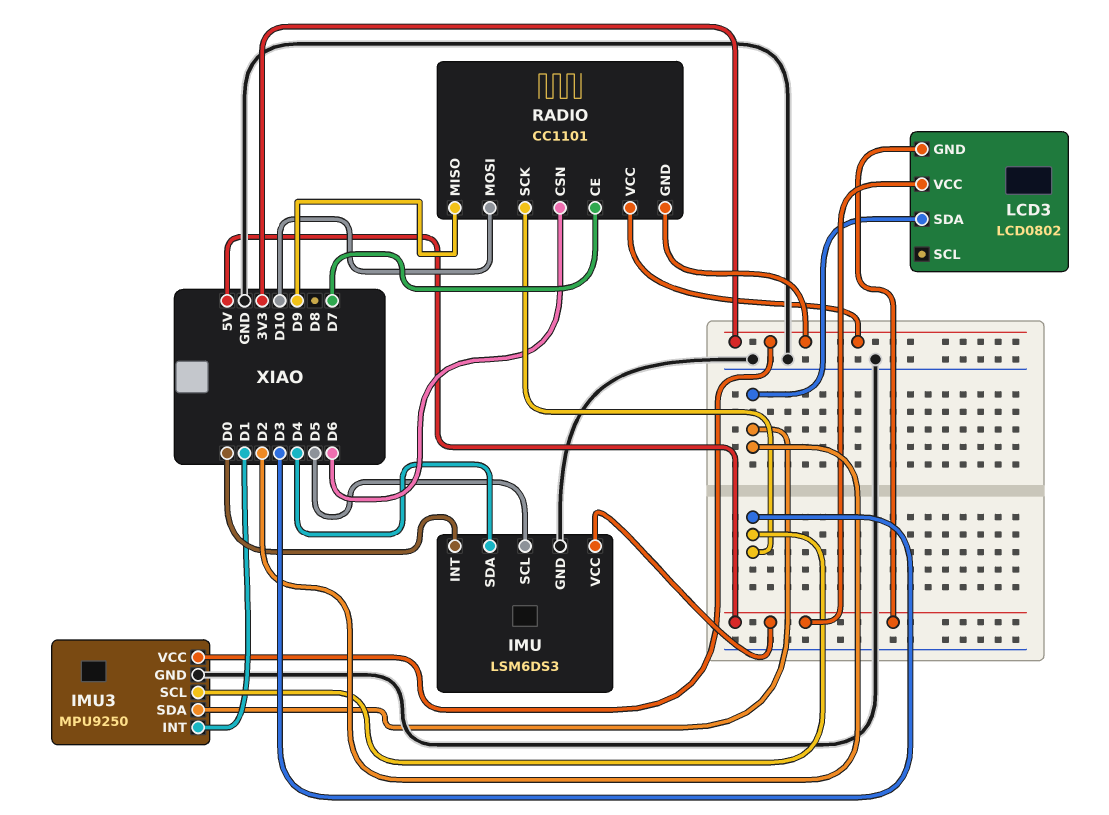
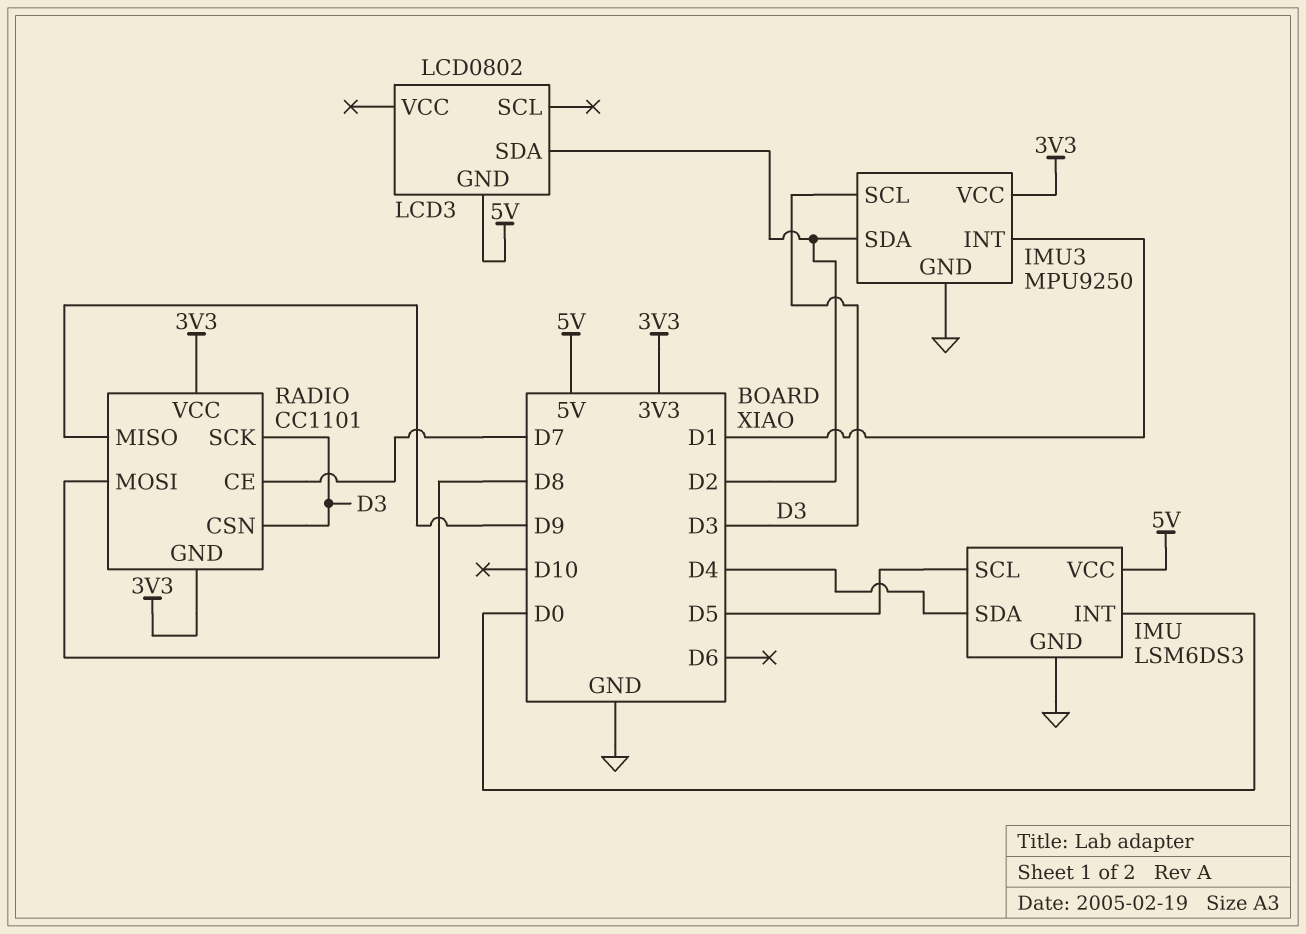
LCD3 pin VCC: 5V -> none
RADIO pin CSN: D6 -> D3
RADIO pin MOSI: D10 -> D8

